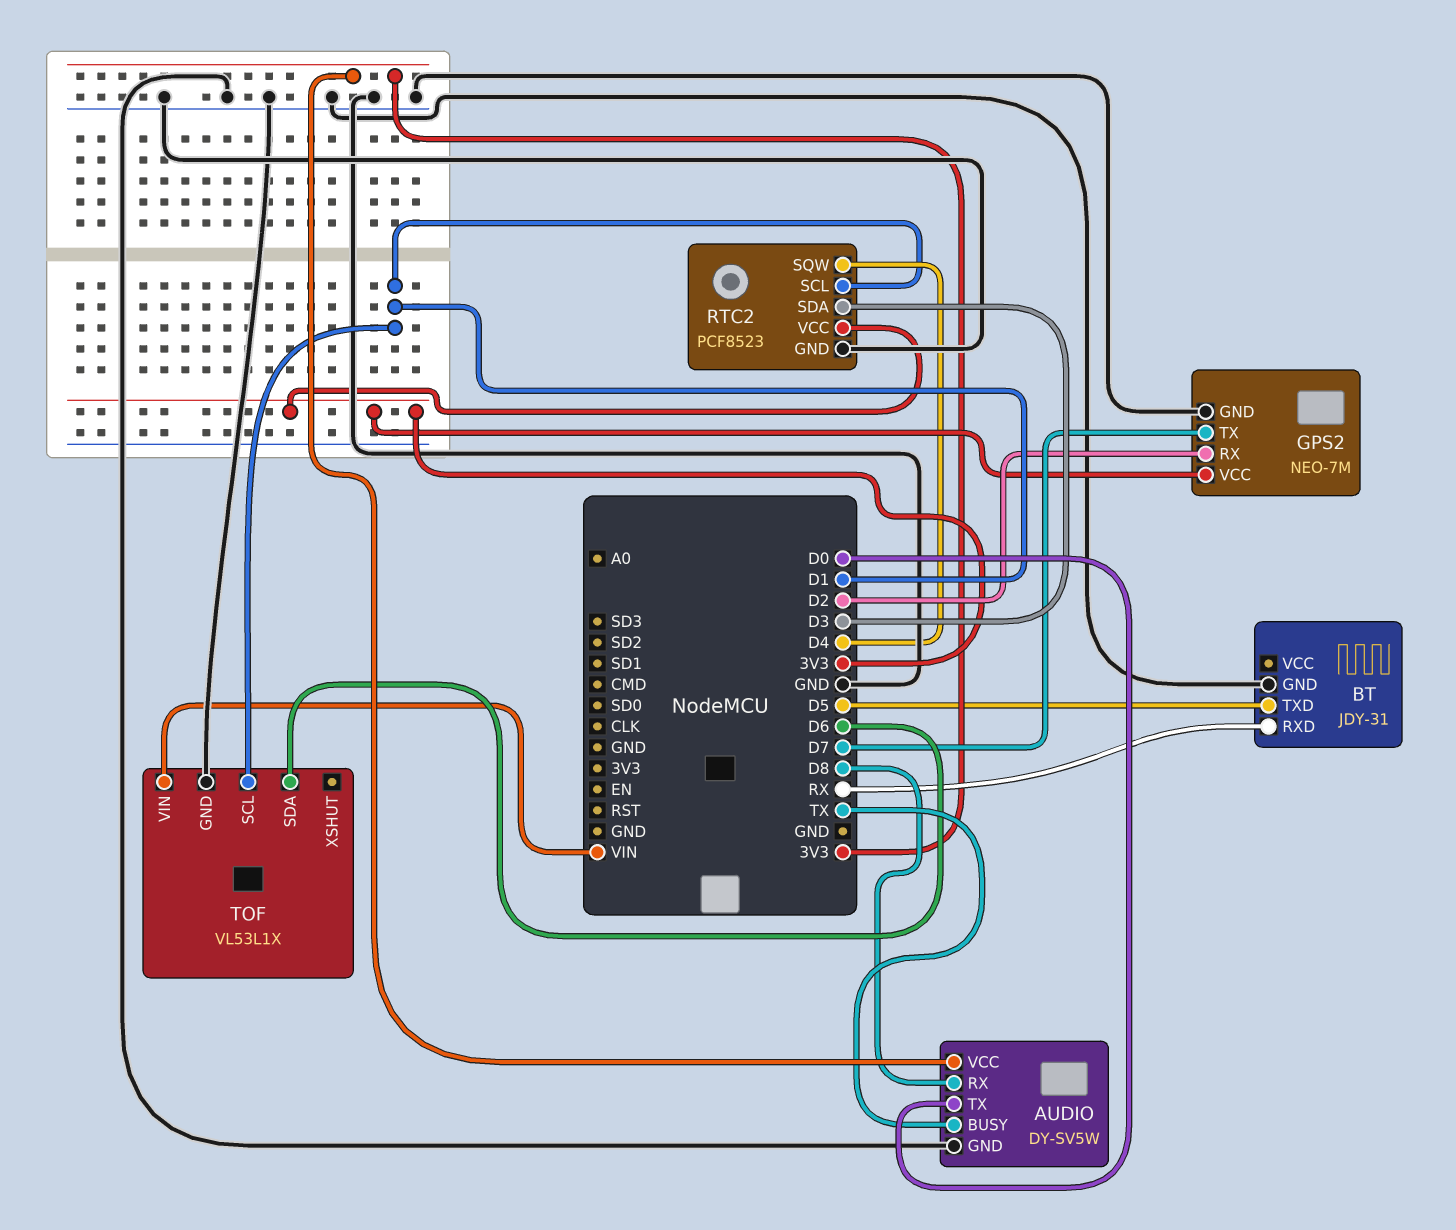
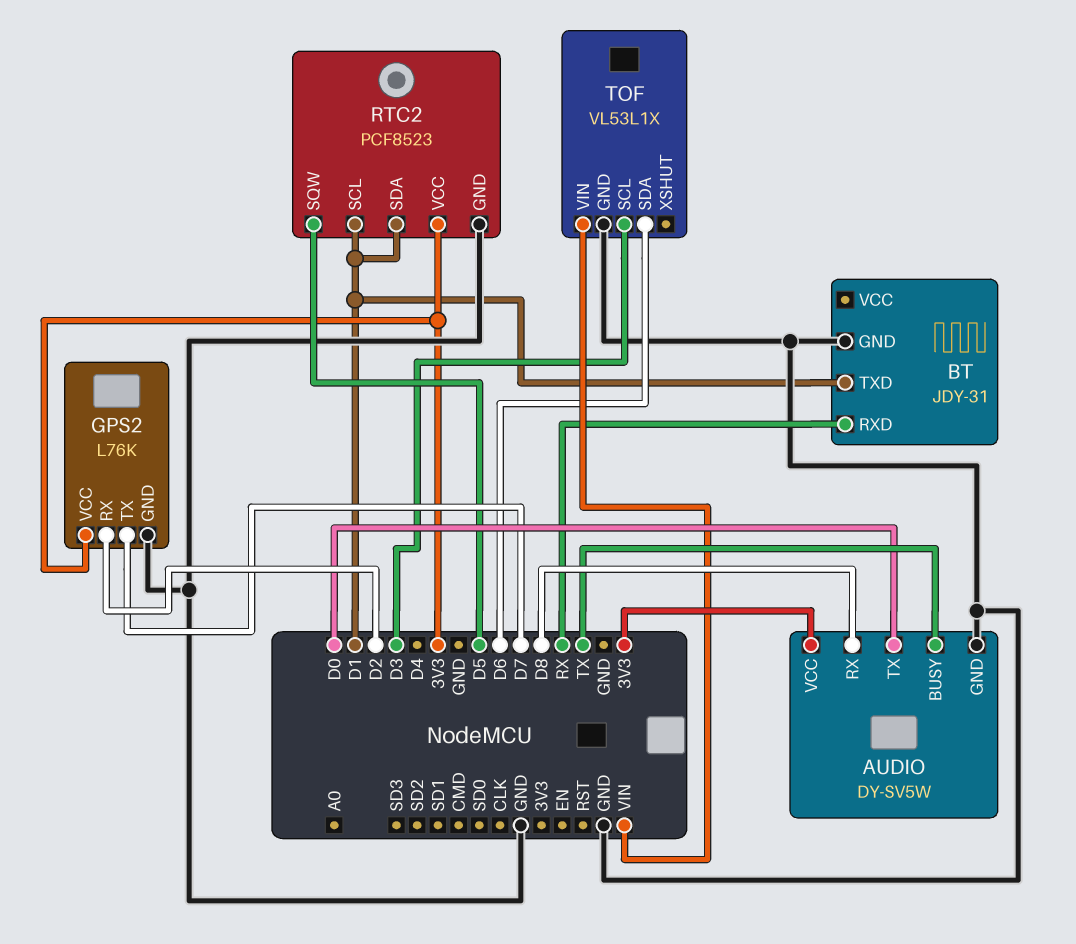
BT pin TXD: D5 -> D1
GPS2: NEO-7M -> L76K
RTC2 pin SDA: D3 -> D1
RTC2 pin SQW: D4 -> D5
TOF pin SCL: D1 -> D3

